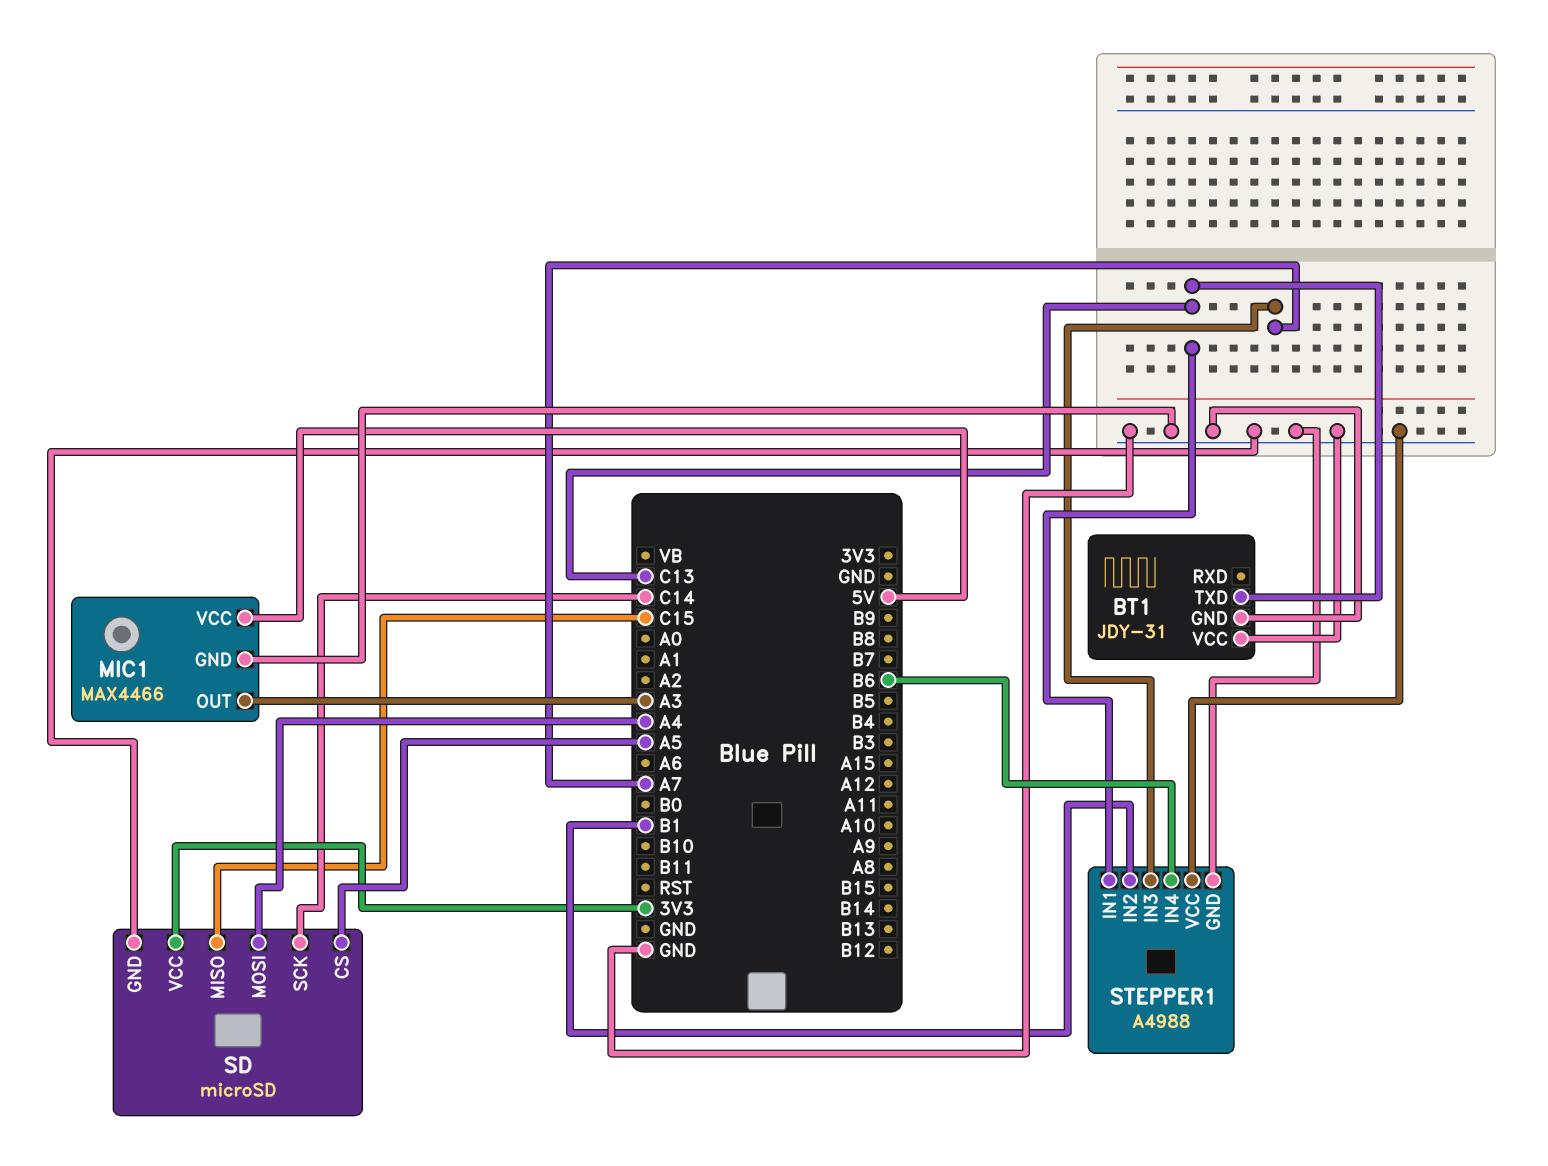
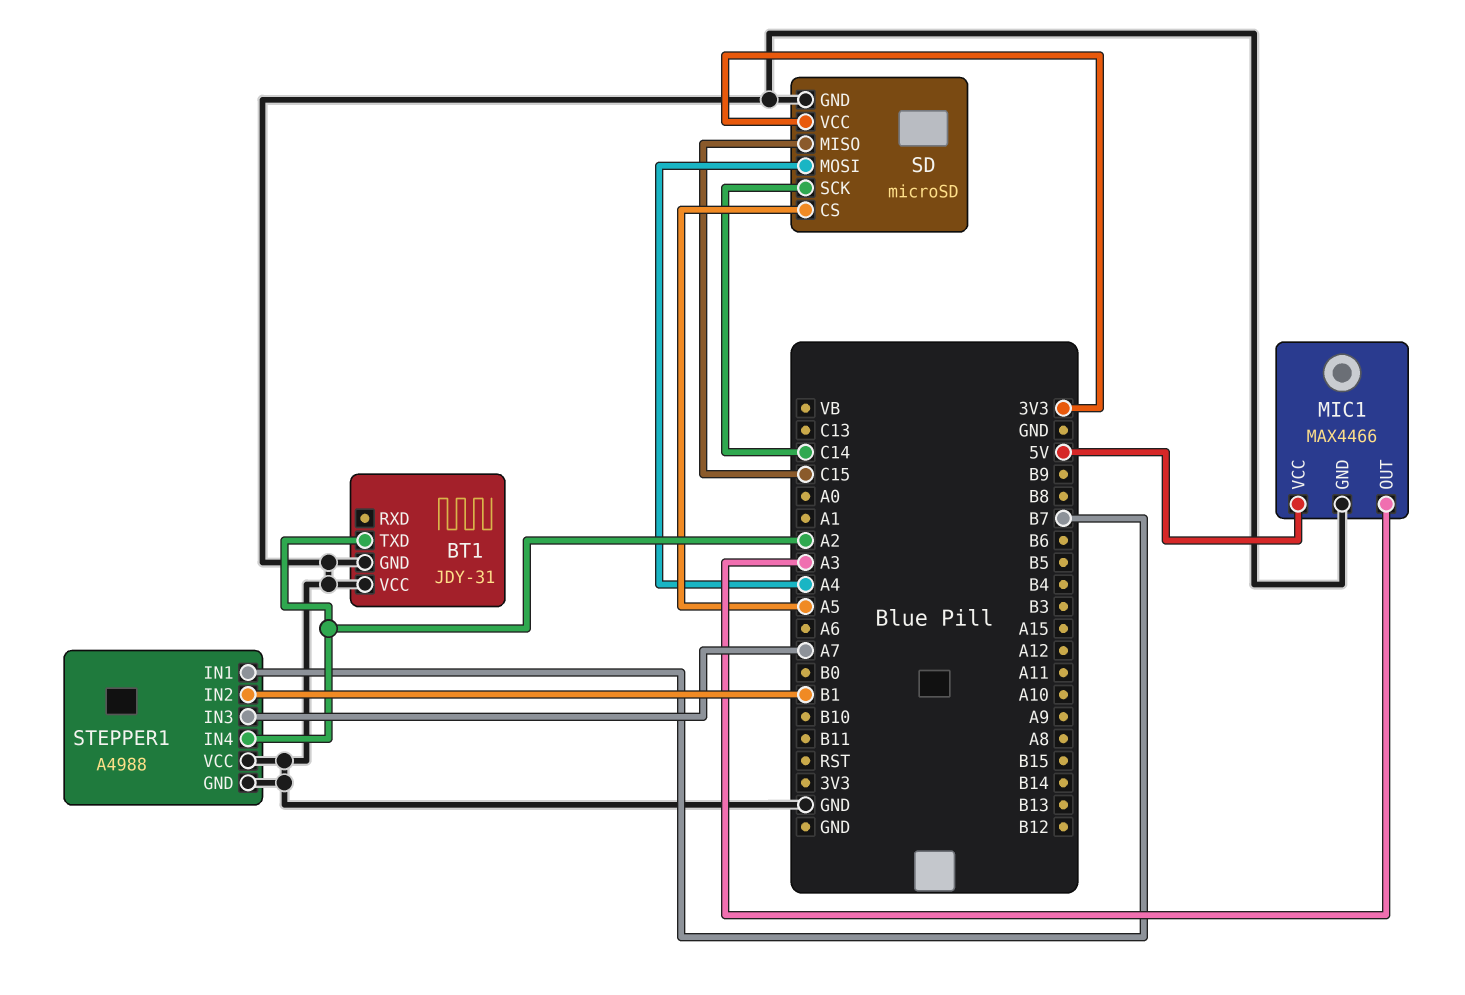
BT1 pin TXD: C13 -> A2
STEPPER1 pin IN1: C13 -> B7
STEPPER1 pin IN4: B6 -> A2

